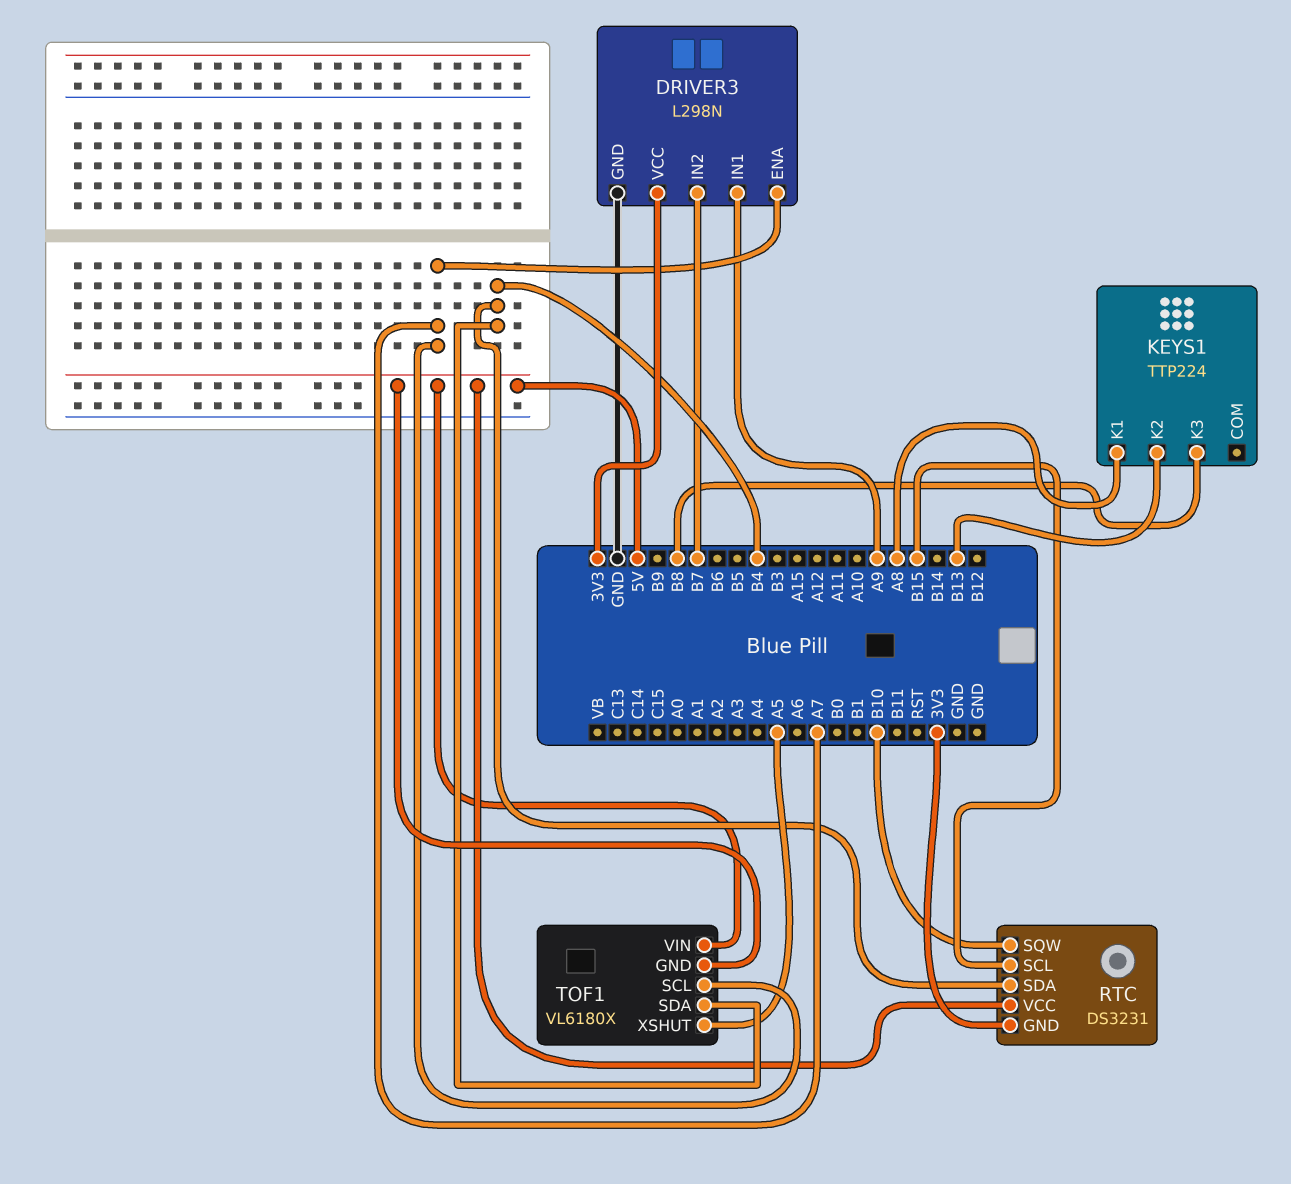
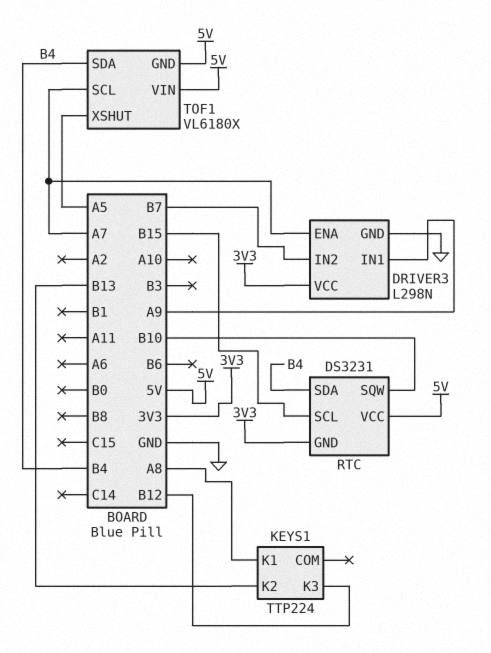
KEYS1 pin K3: B8 -> B12

